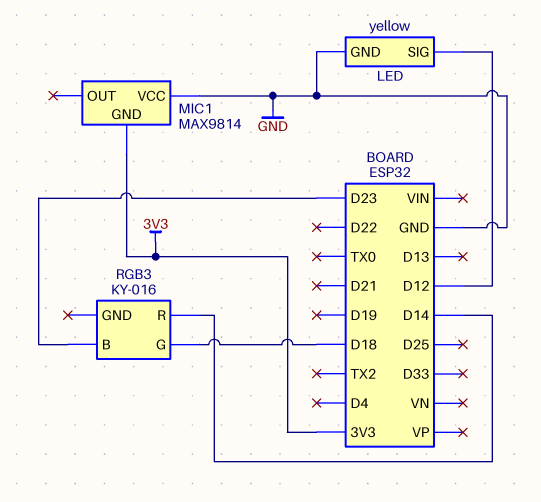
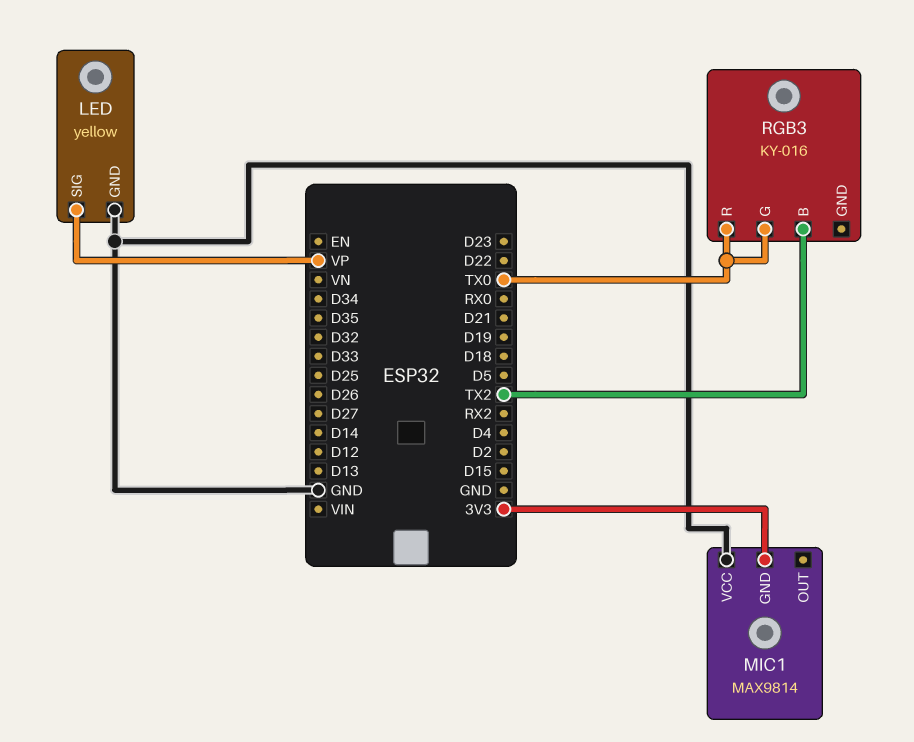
LED pin SIG: D12 -> VP
RGB3 pin B: D23 -> TX2
RGB3 pin G: D18 -> TX0
RGB3 pin R: D14 -> TX0

